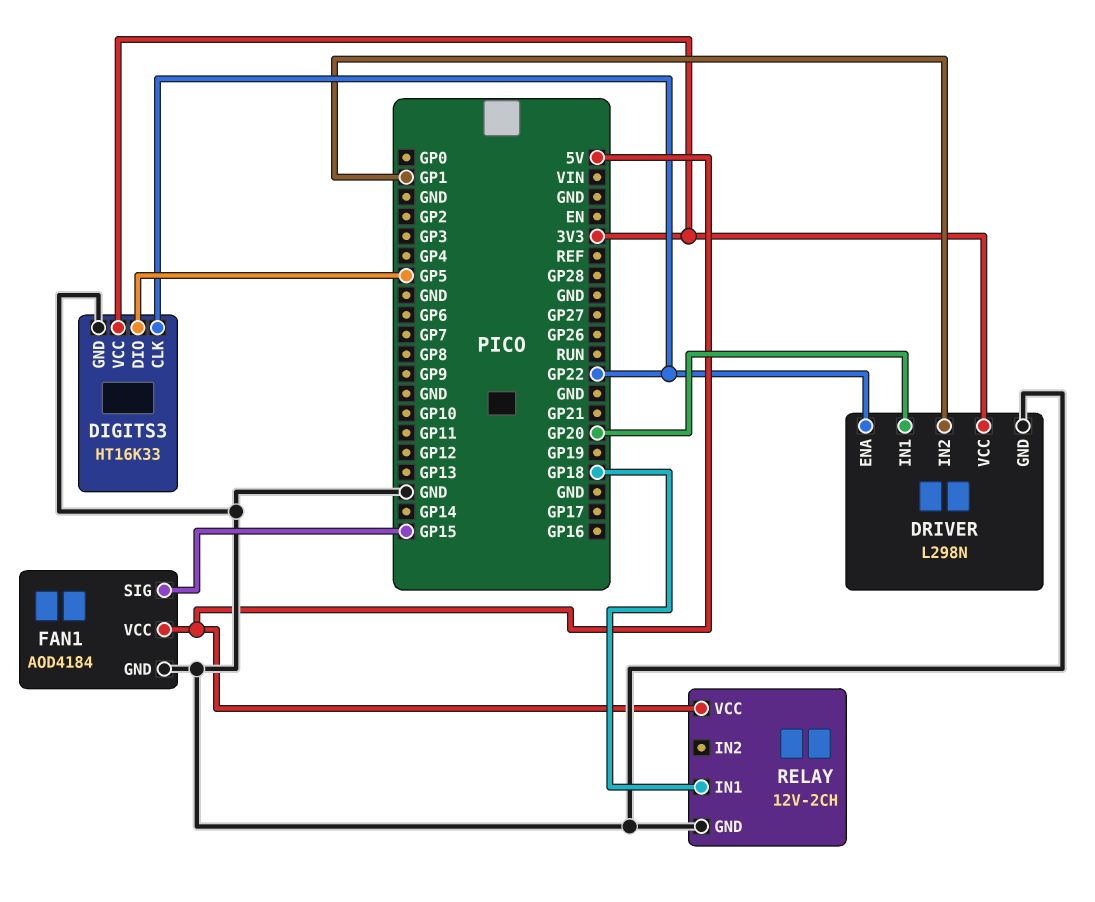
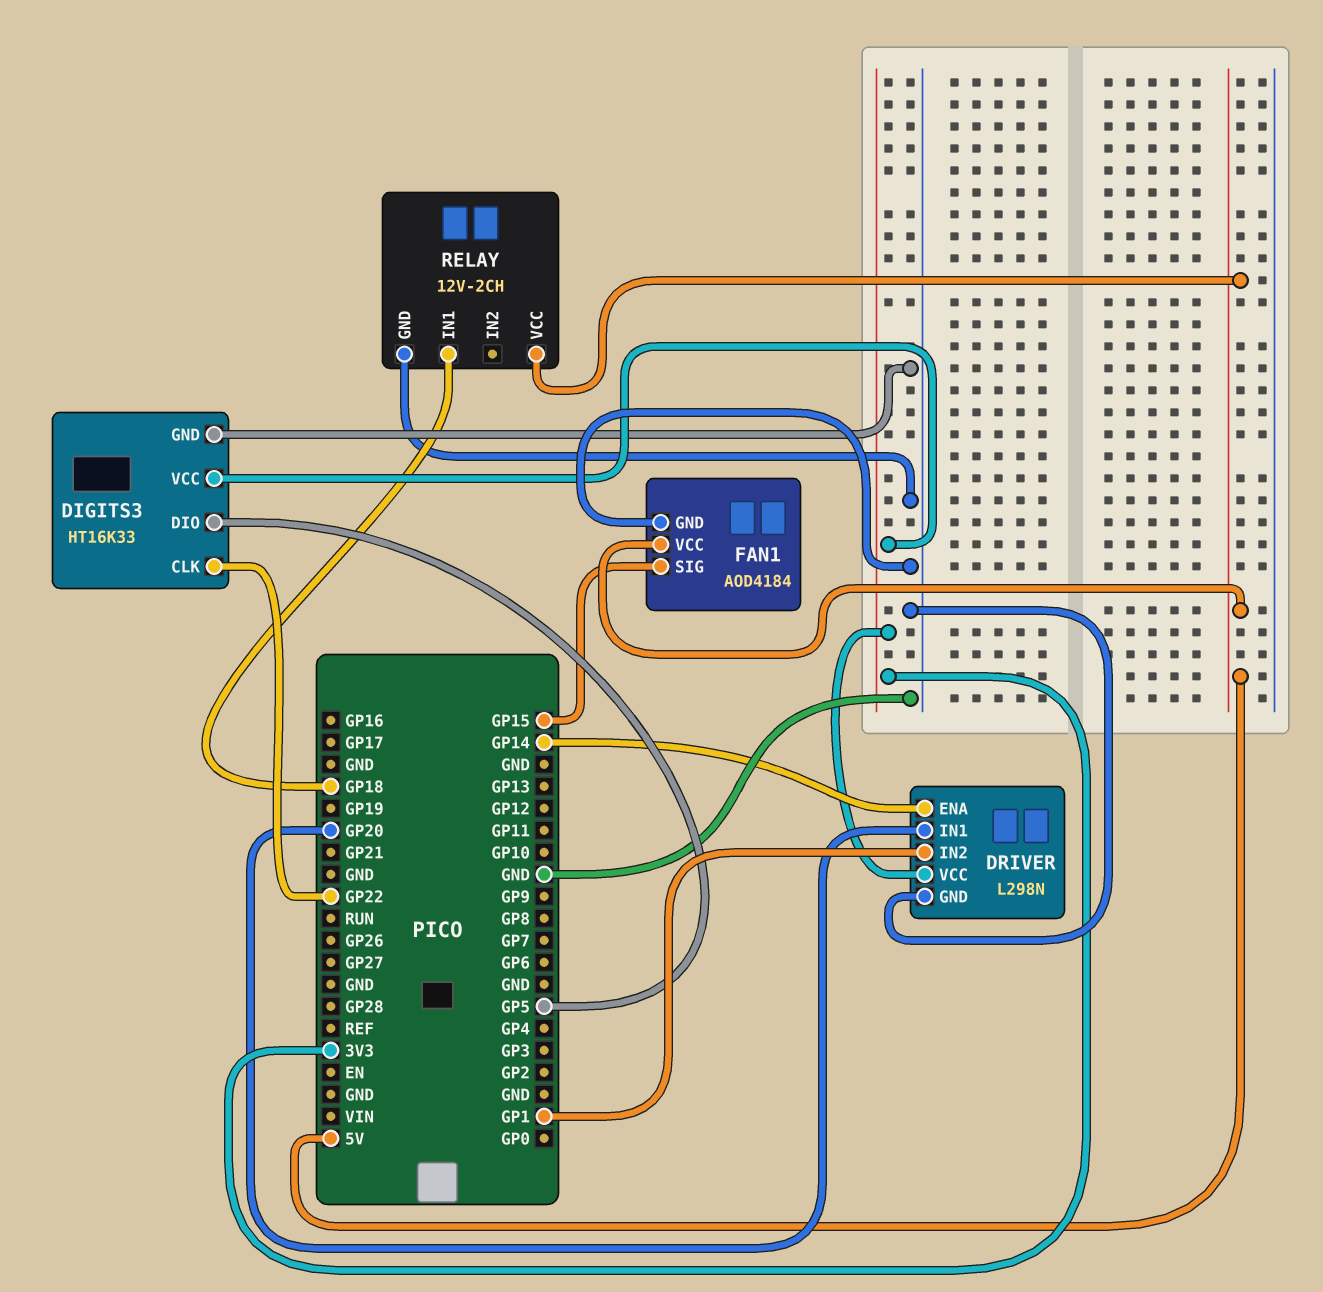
DRIVER pin ENA: GP22 -> GP14

